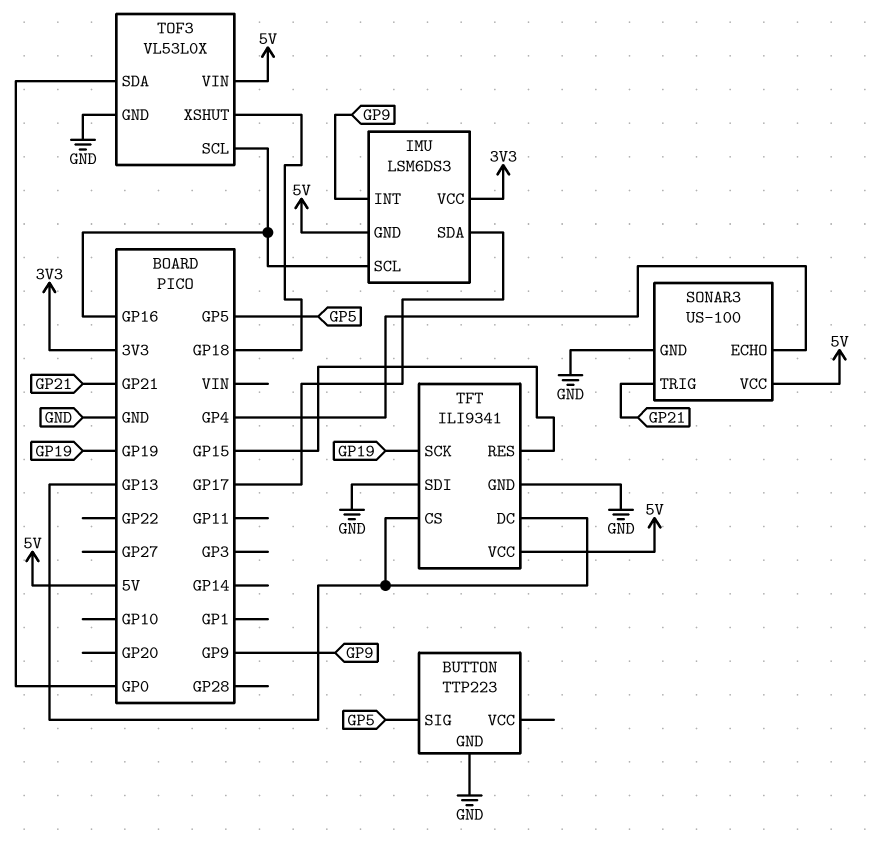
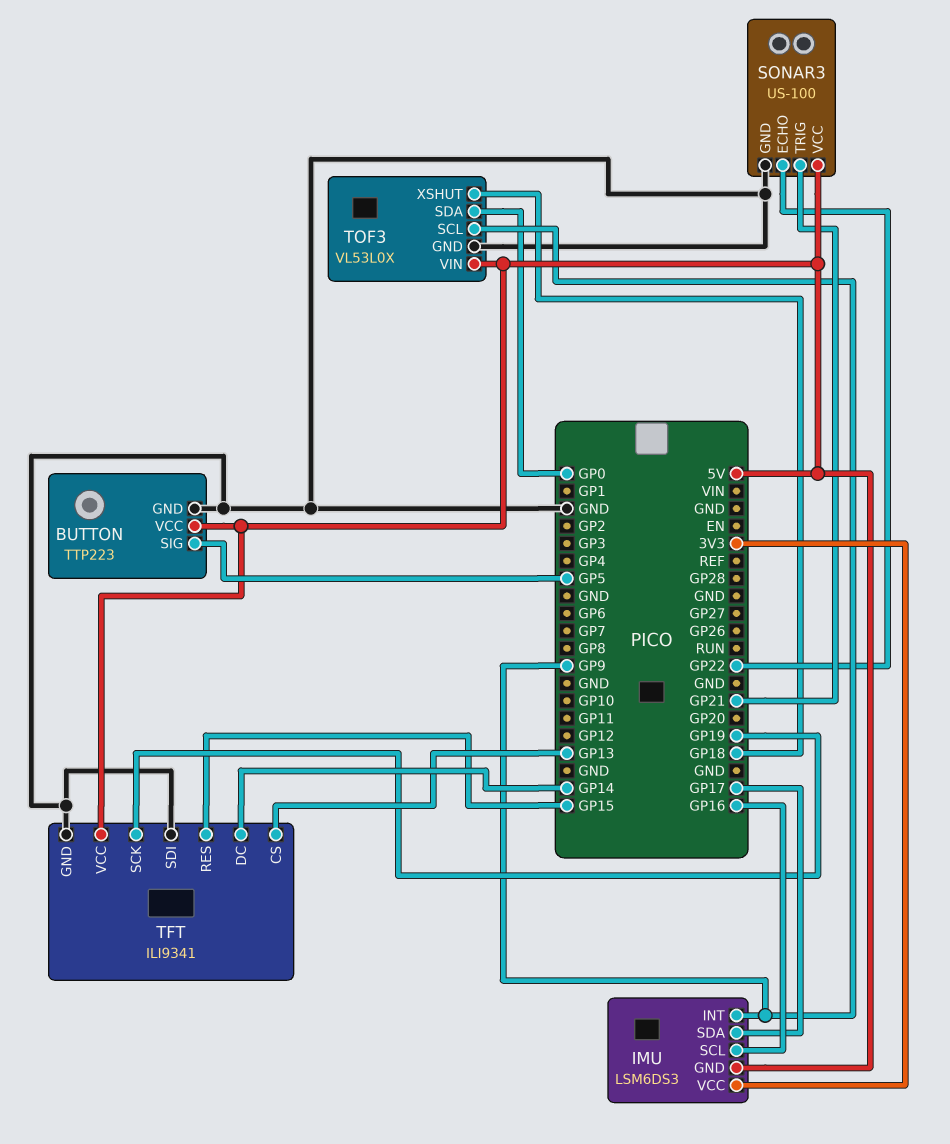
BUTTON pin VCC: none -> 5V
SONAR3 pin ECHO: GP4 -> GP22
TFT pin DC: GP13 -> GP14
TOF3 pin SCL: GP16 -> GP9

